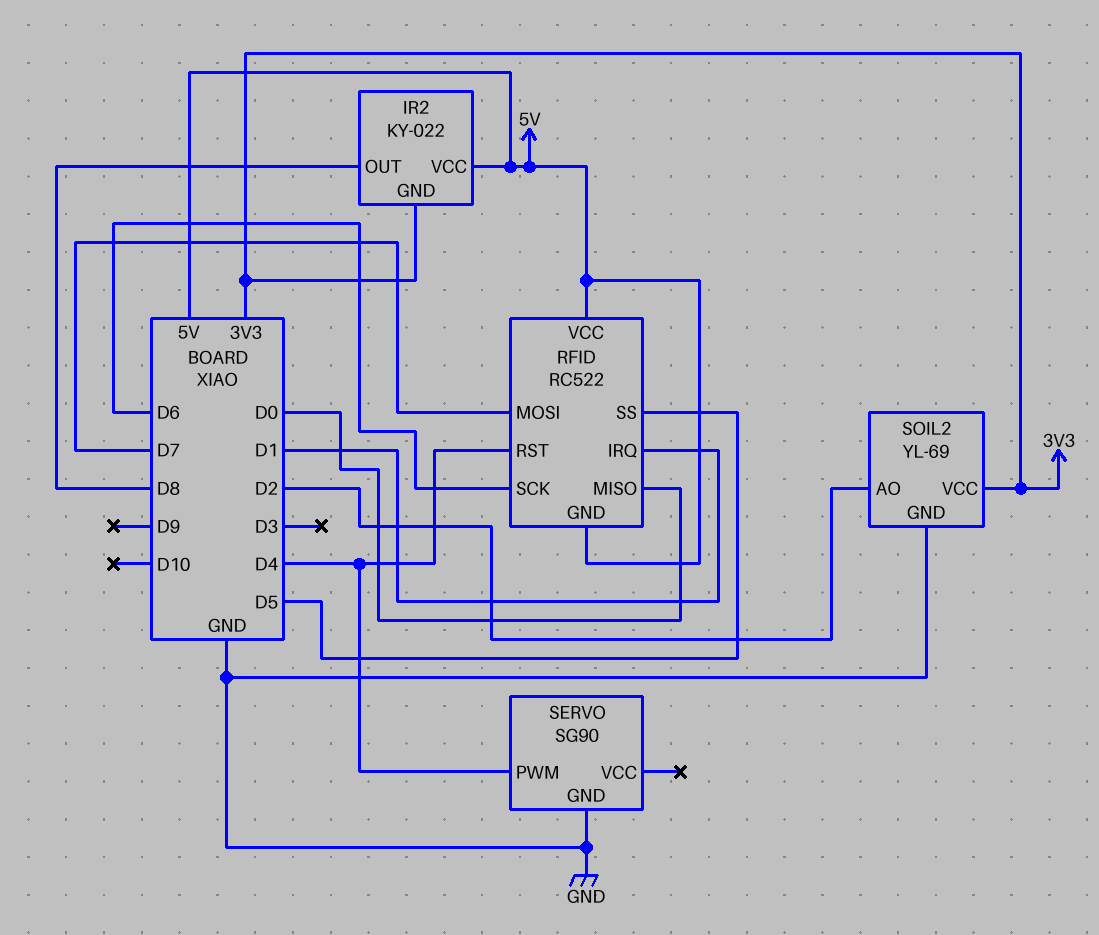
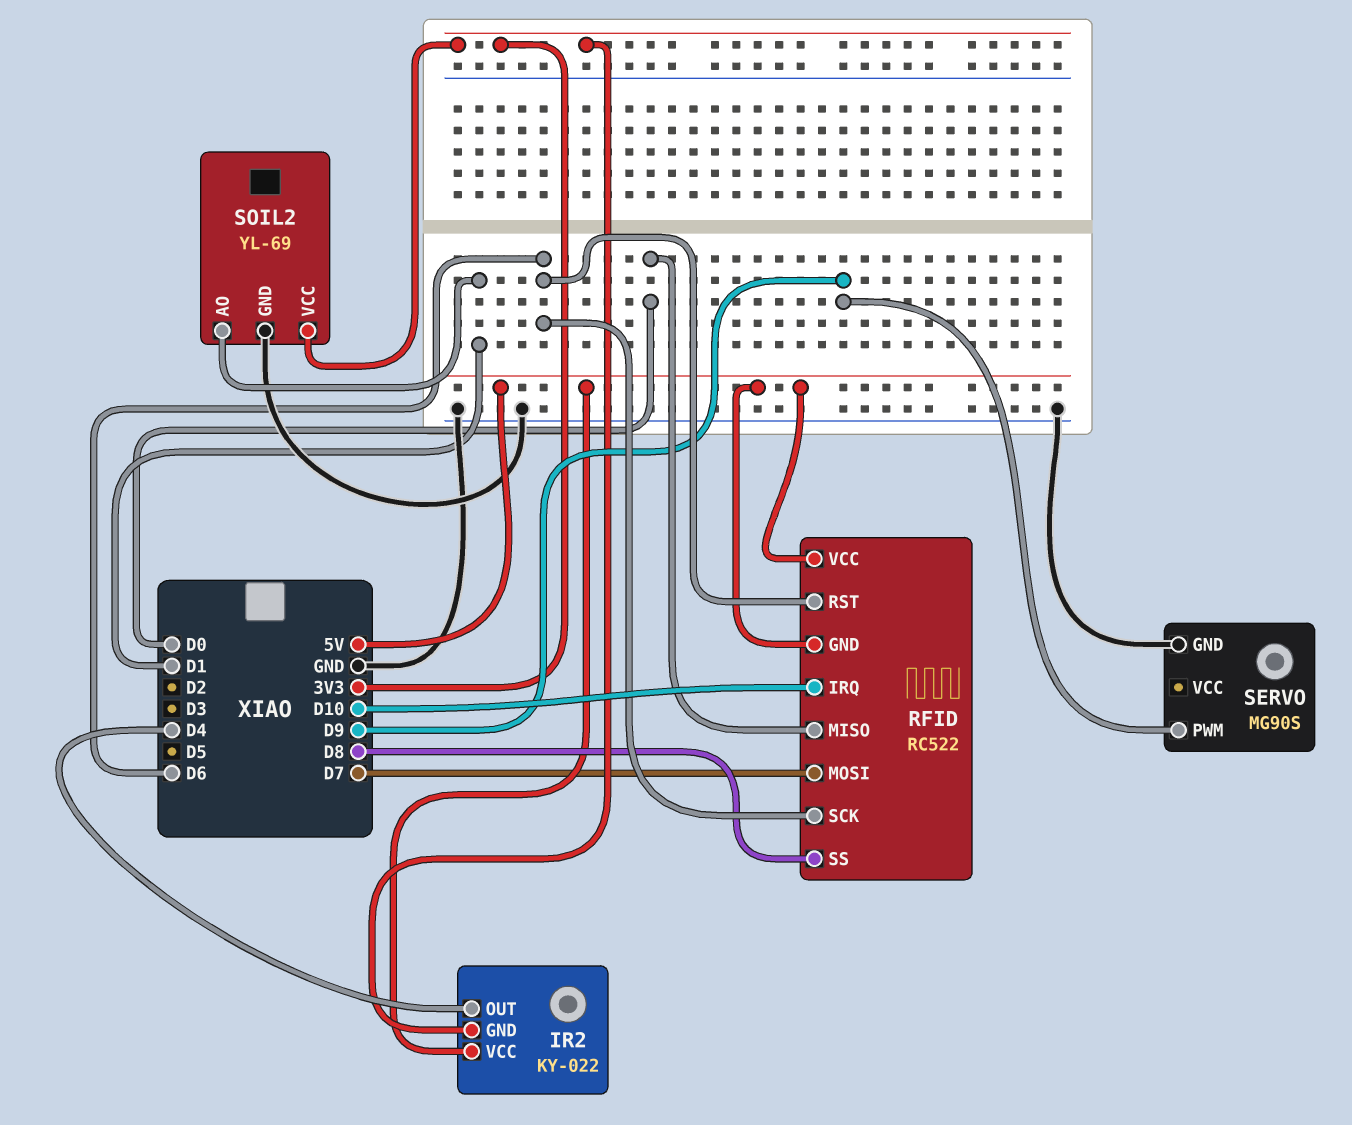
IR2 pin OUT: D8 -> D4
RFID pin IRQ: D1 -> D10
RFID pin RST: D4 -> D6
RFID pin SS: D5 -> D8
SERVO: SG90 -> MG90S
SERVO pin PWM: D4 -> D9
SOIL2 pin AO: D2 -> D1

